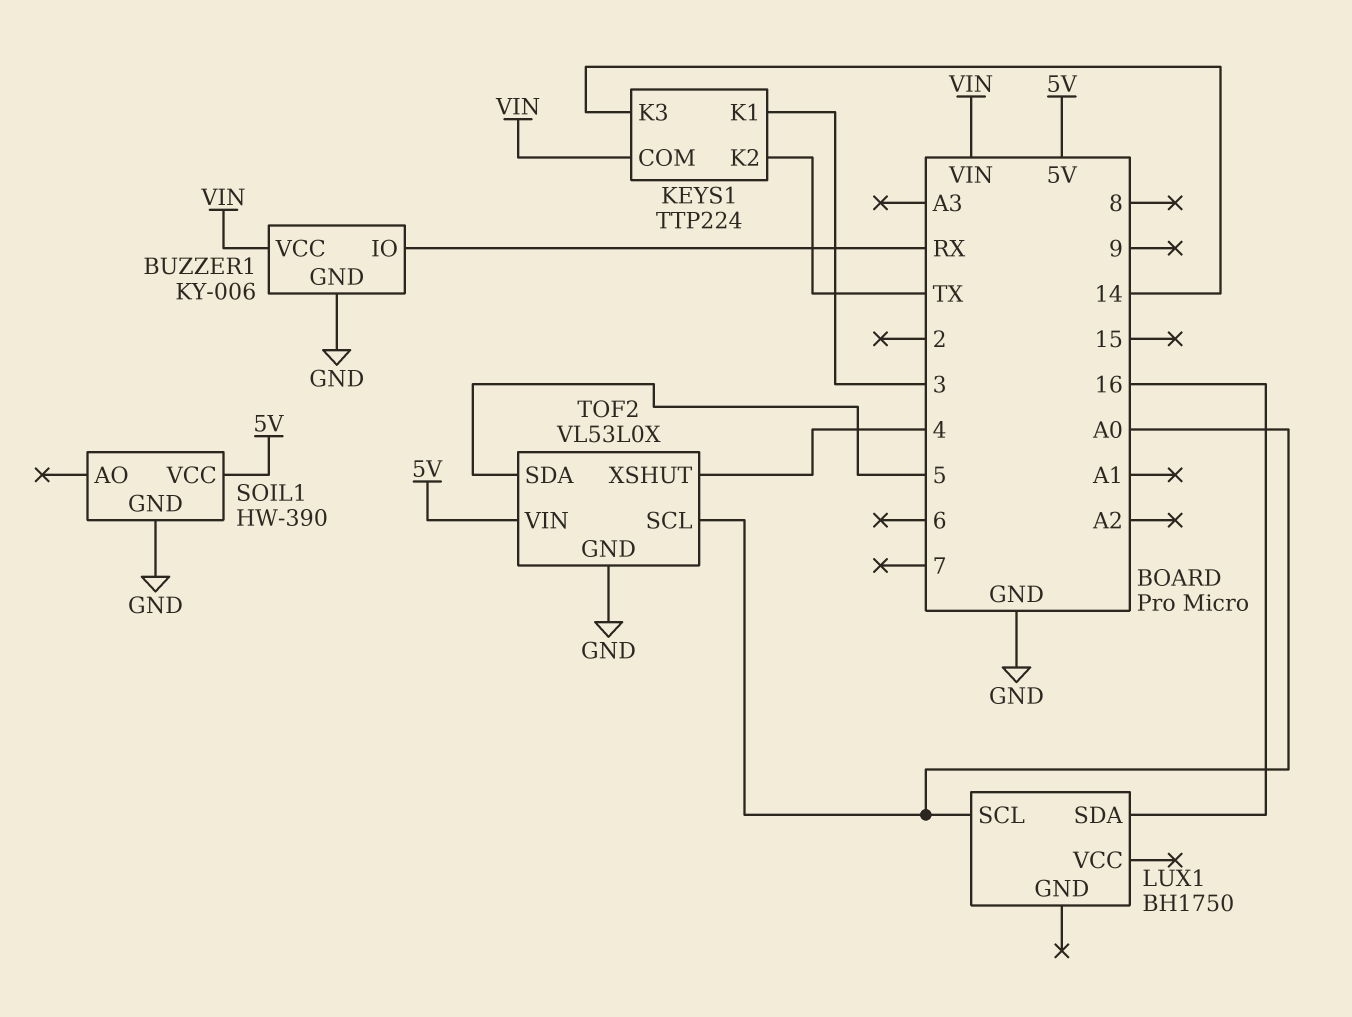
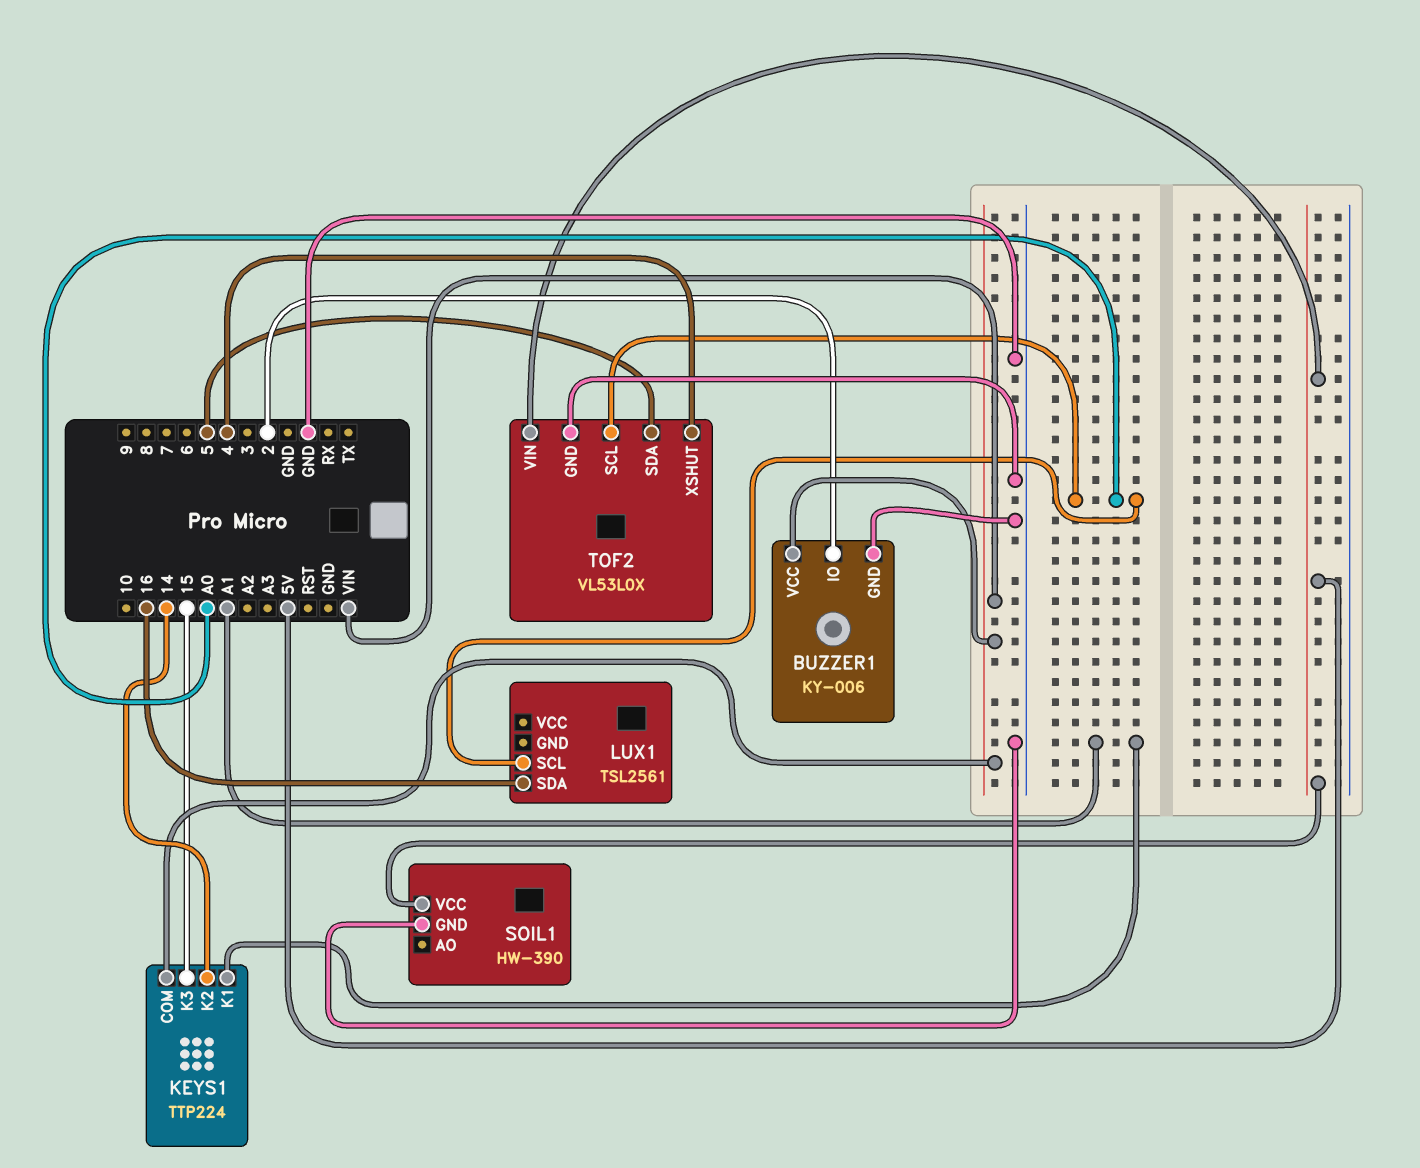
BUZZER1 pin IO: RX -> 2
KEYS1 pin K1: 3 -> A1
KEYS1 pin K2: TX -> 14
KEYS1 pin K3: 14 -> 15
LUX1: BH1750 -> TSL2561

